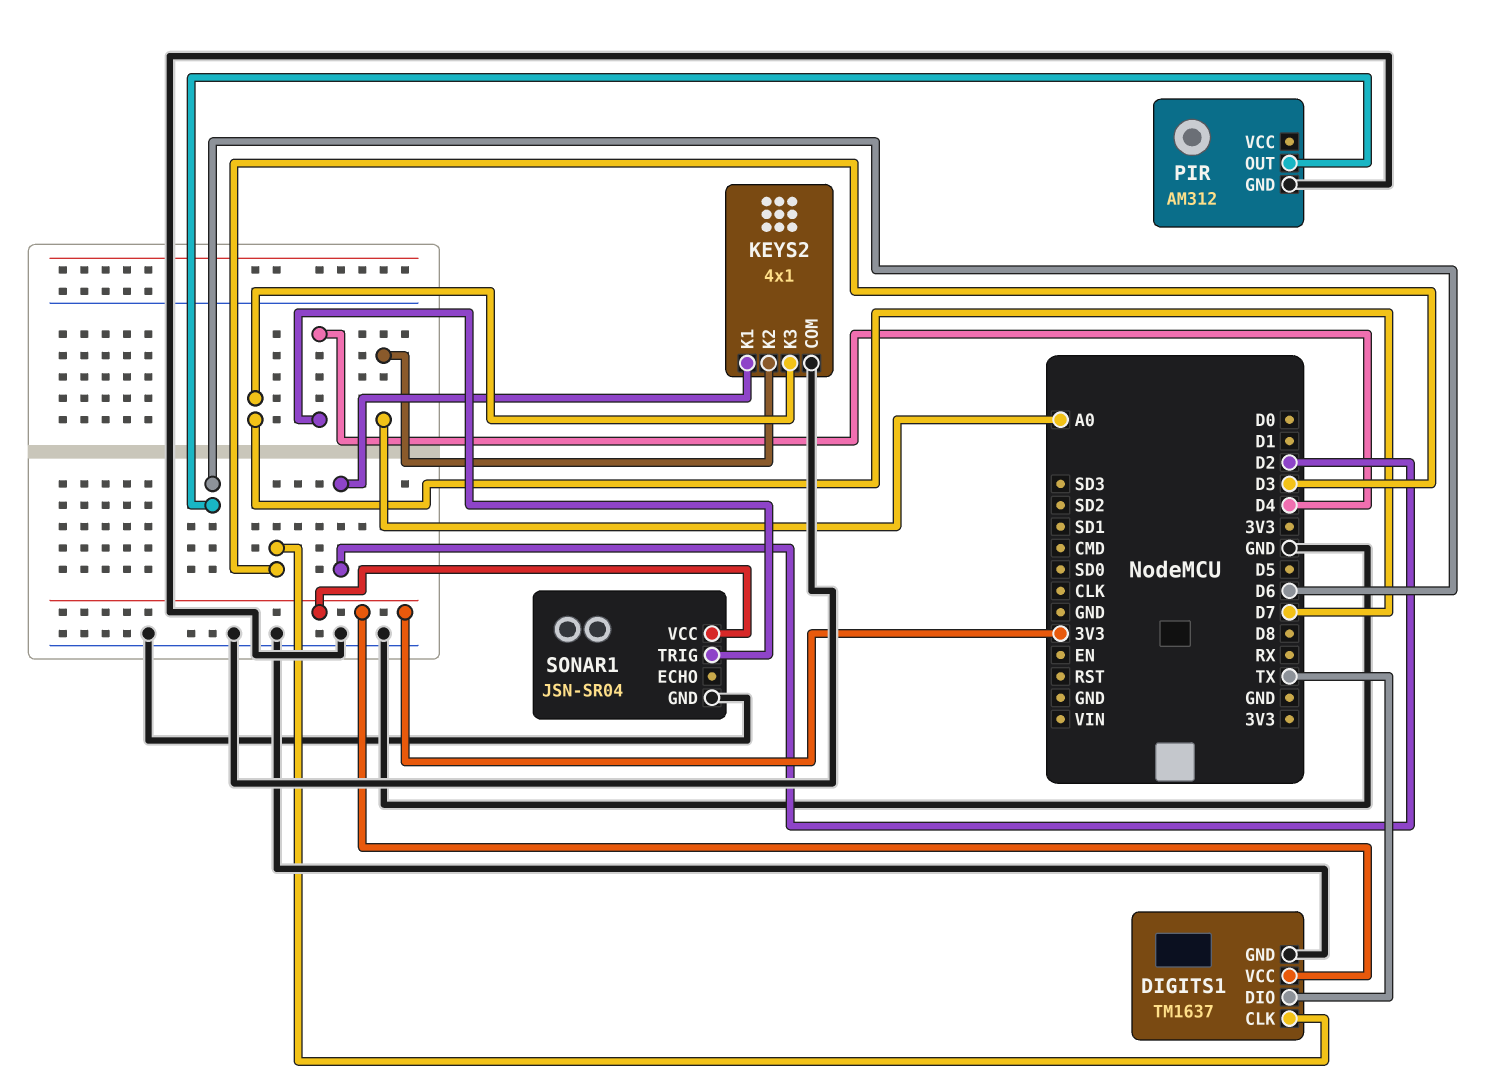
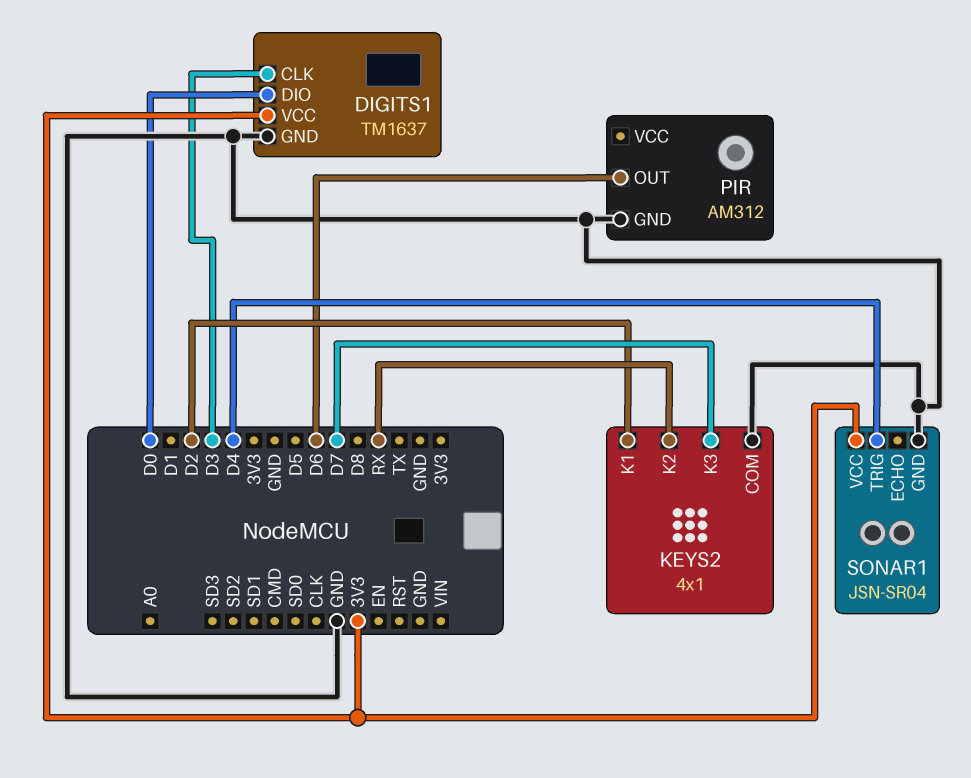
DIGITS1 pin DIO: TX -> D0
KEYS2 pin K2: A0 -> RX

